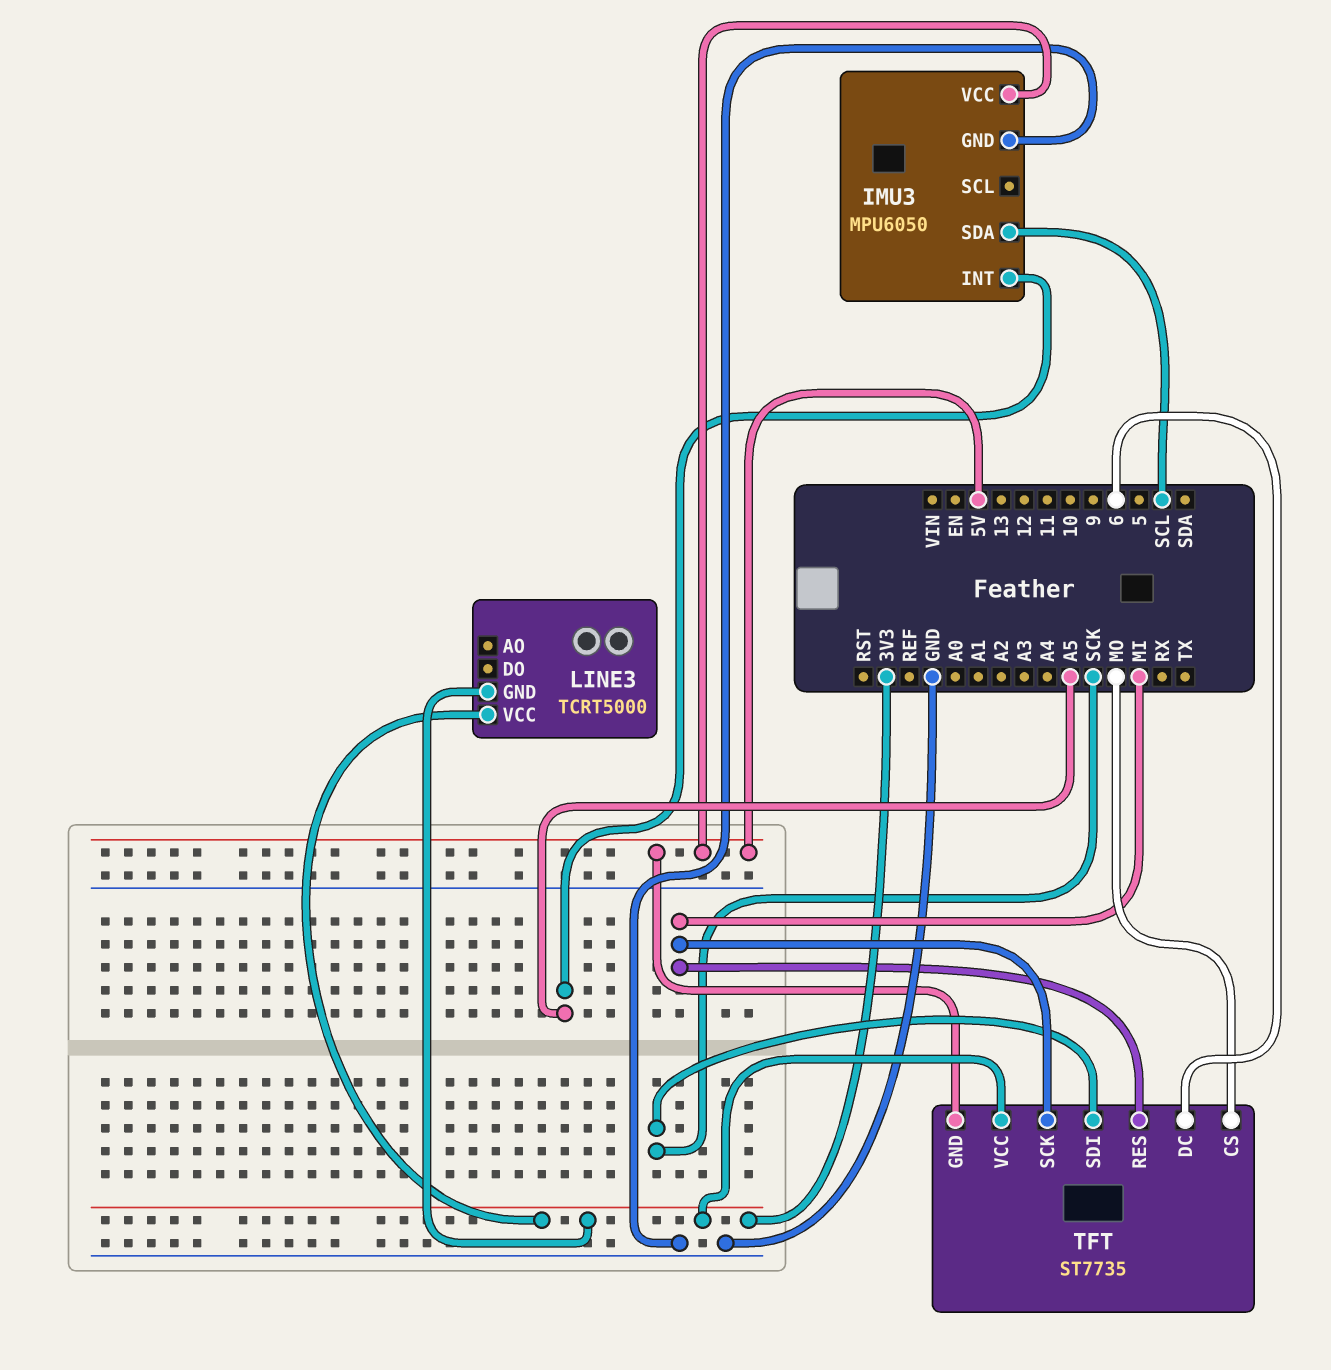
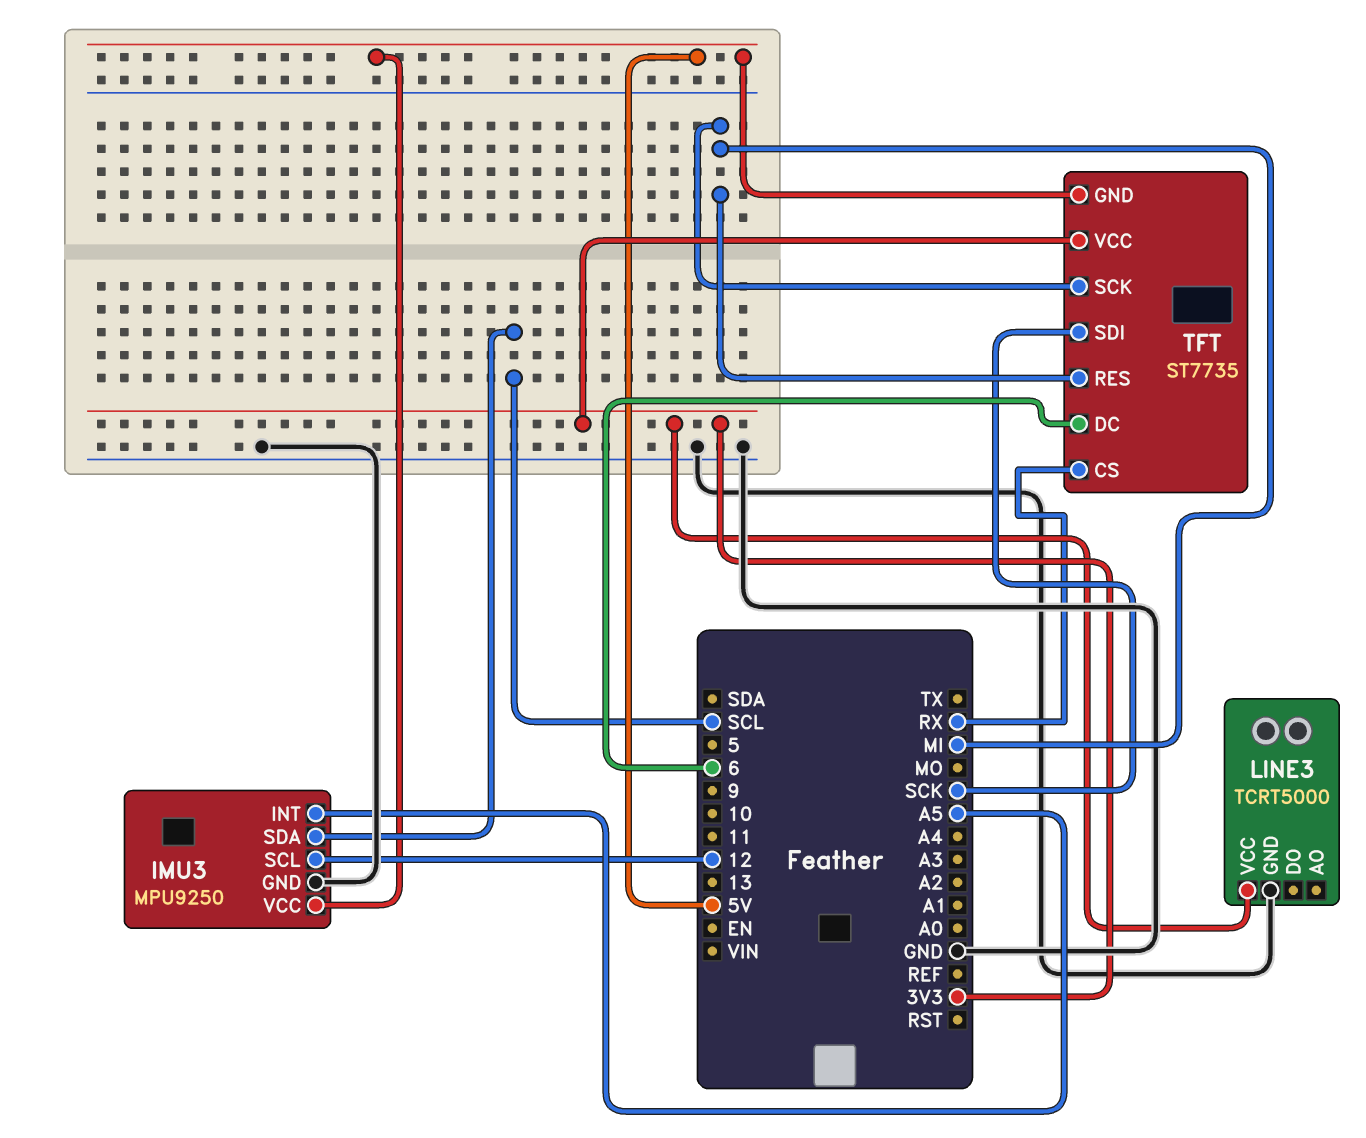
IMU3: MPU6050 -> MPU9250
IMU3 pin SCL: none -> 12
LINE3 pin GND: 3V3 -> GND
TFT pin CS: MO -> RX

